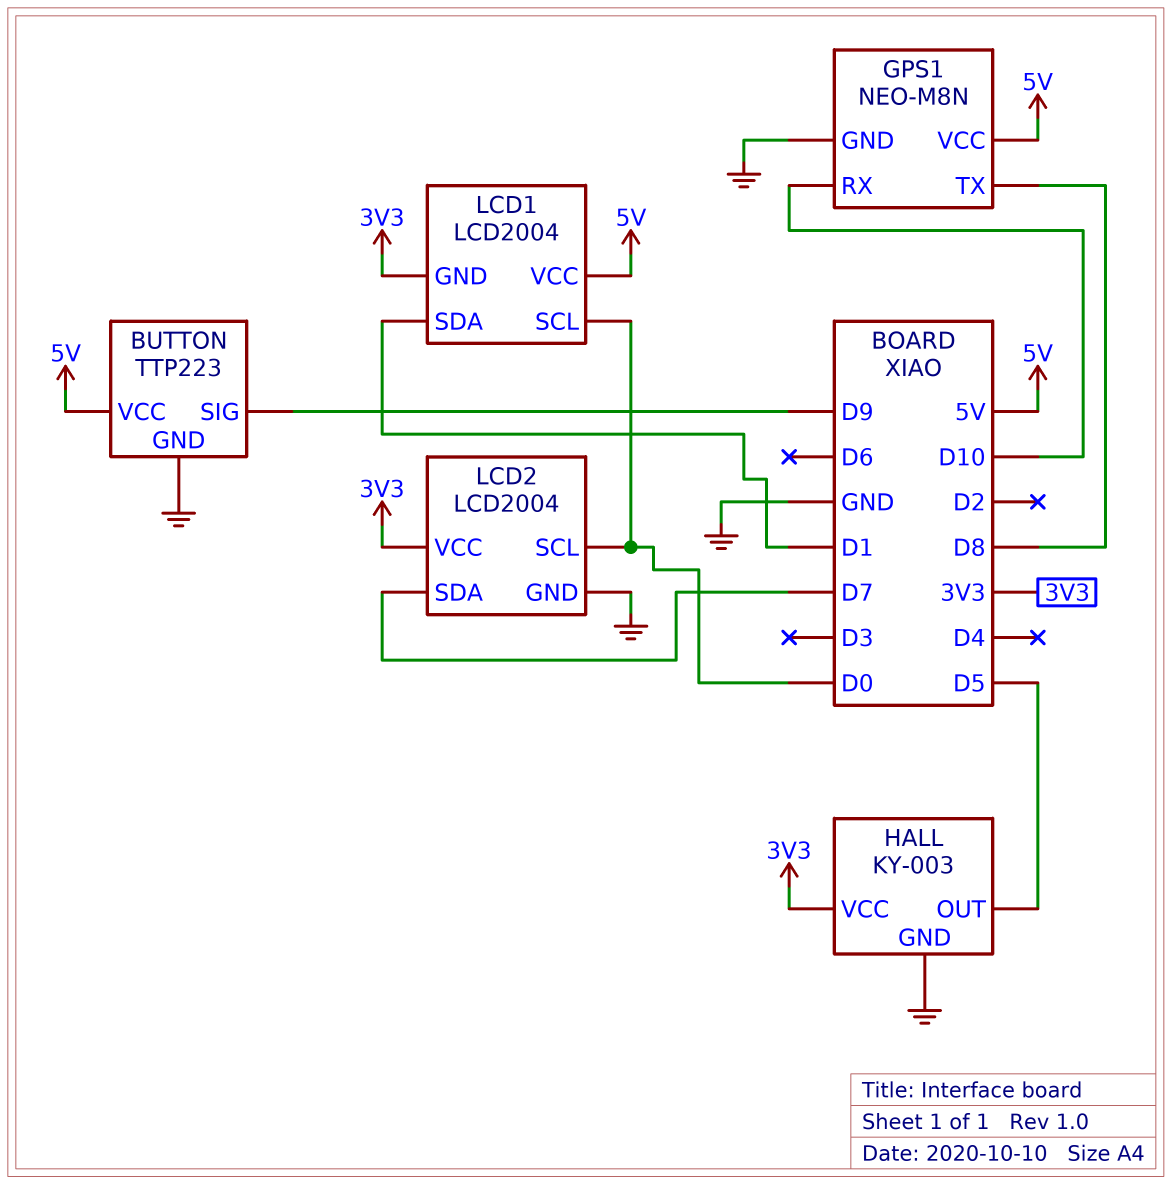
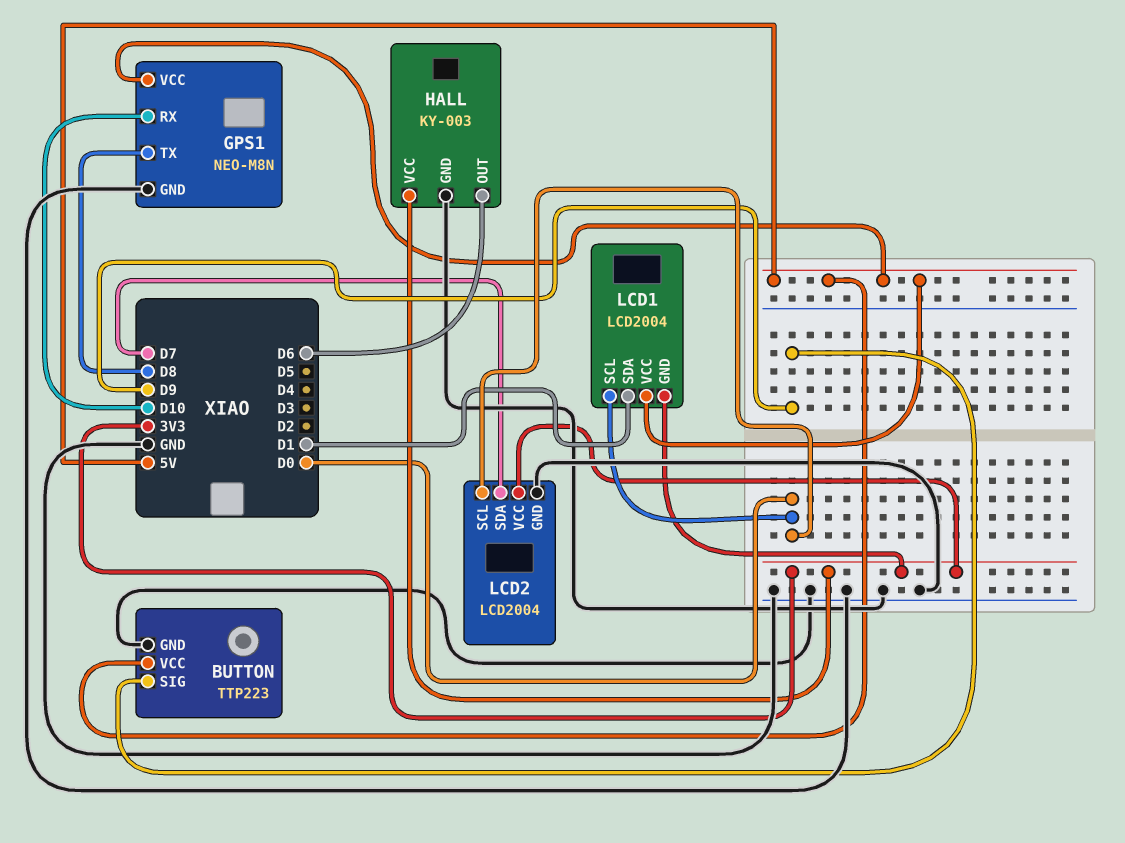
HALL pin OUT: D5 -> D6

